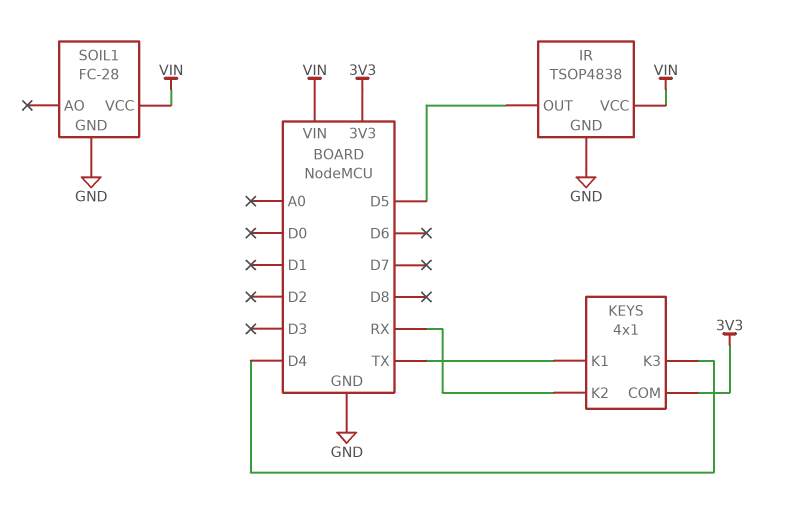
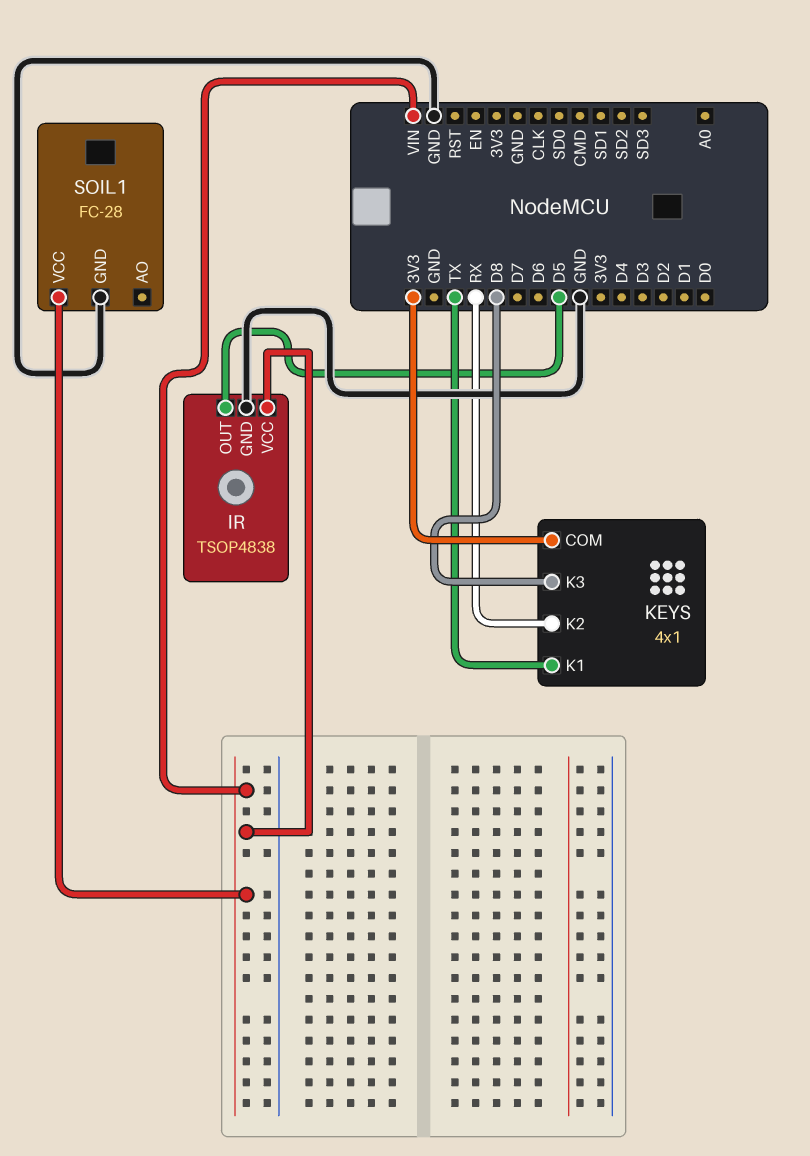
KEYS pin K3: D4 -> D8

